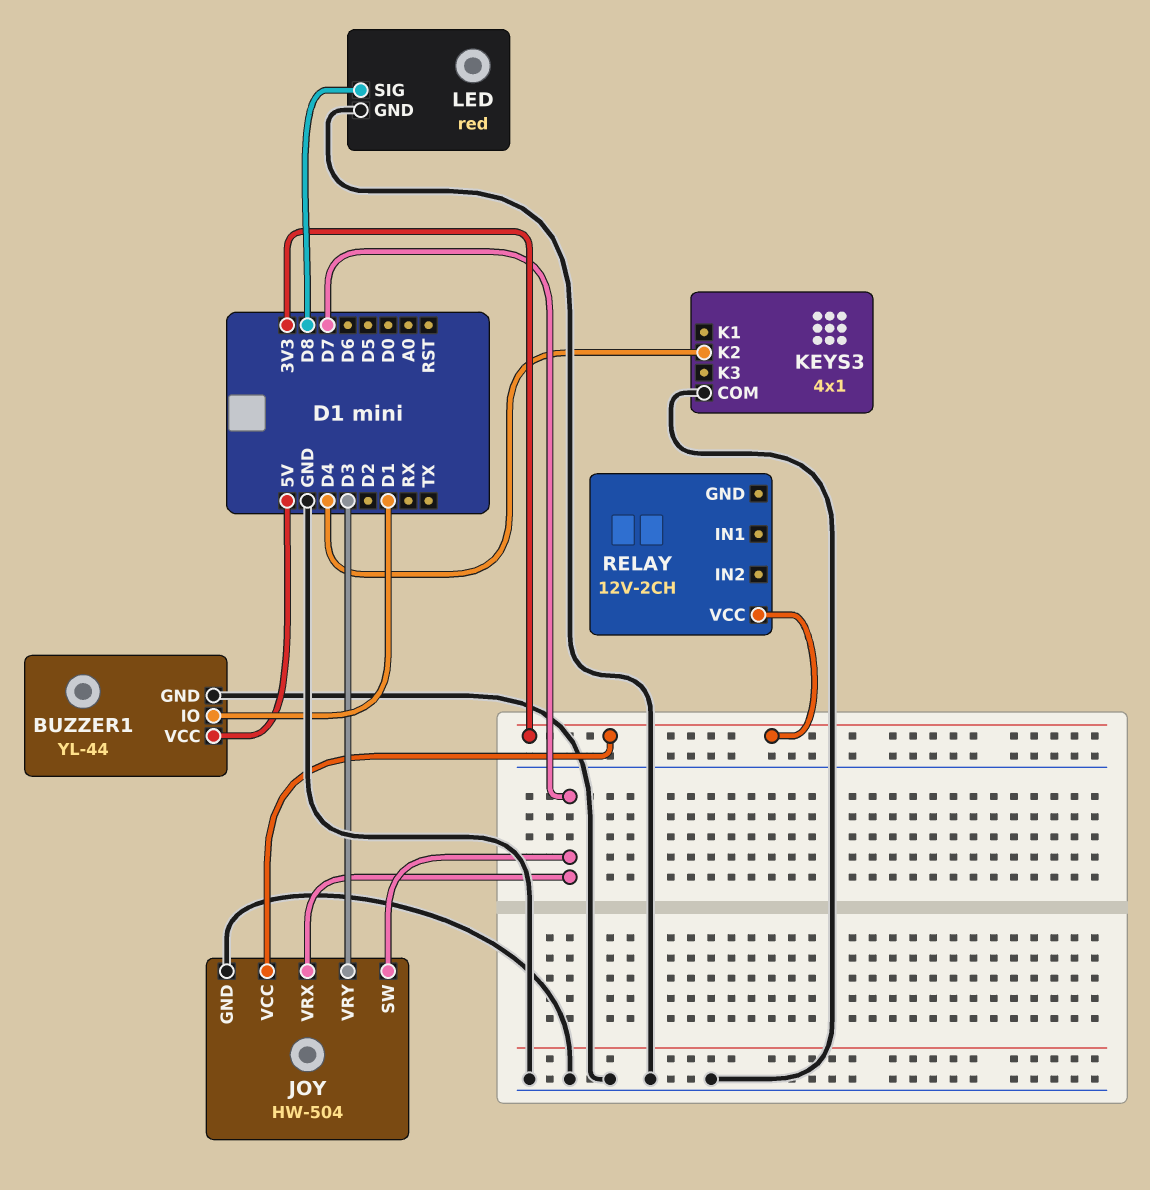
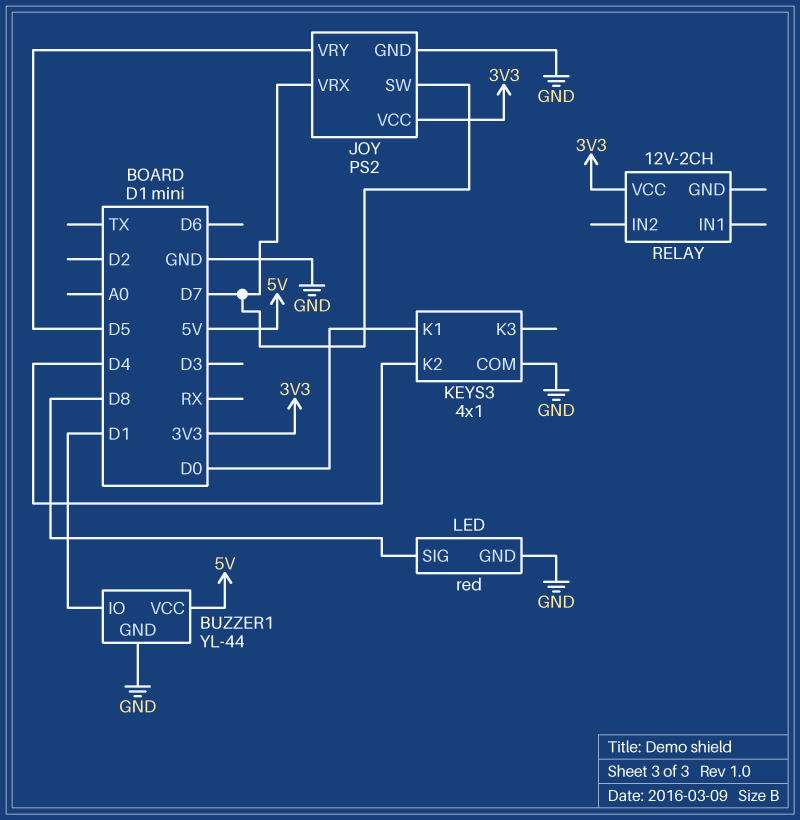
JOY: HW-504 -> PS2
JOY pin VRY: D3 -> D5
KEYS3 pin K1: none -> D0

